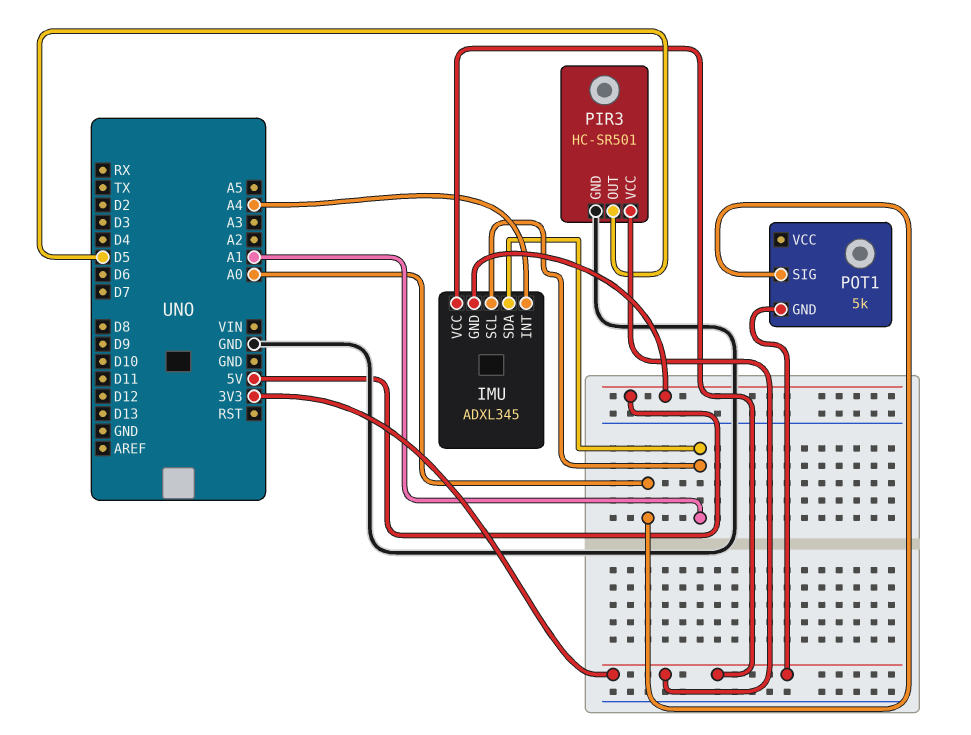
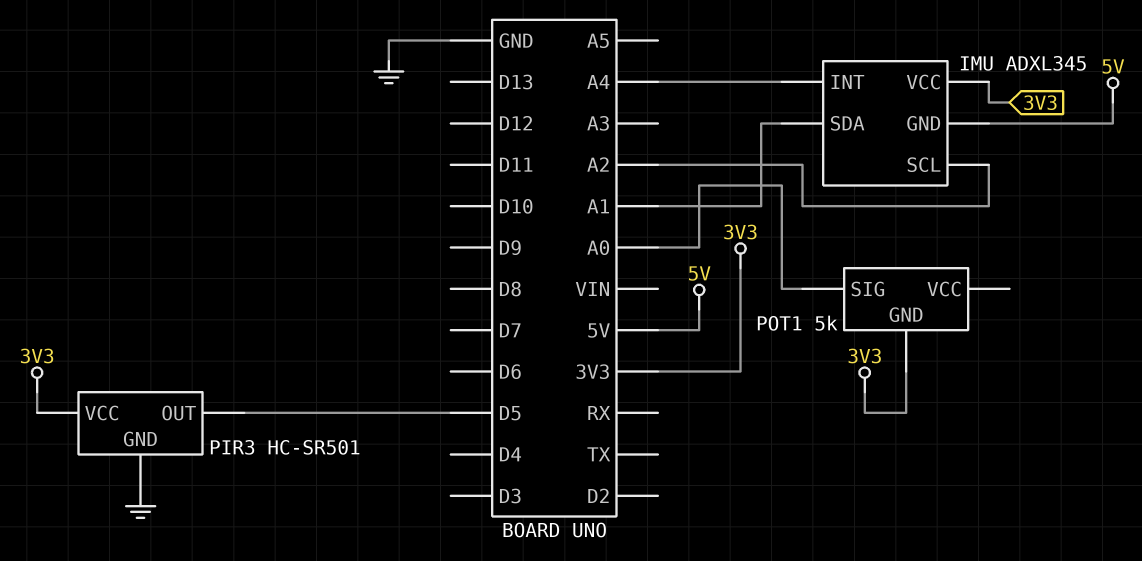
IMU pin SCL: A1 -> A2

